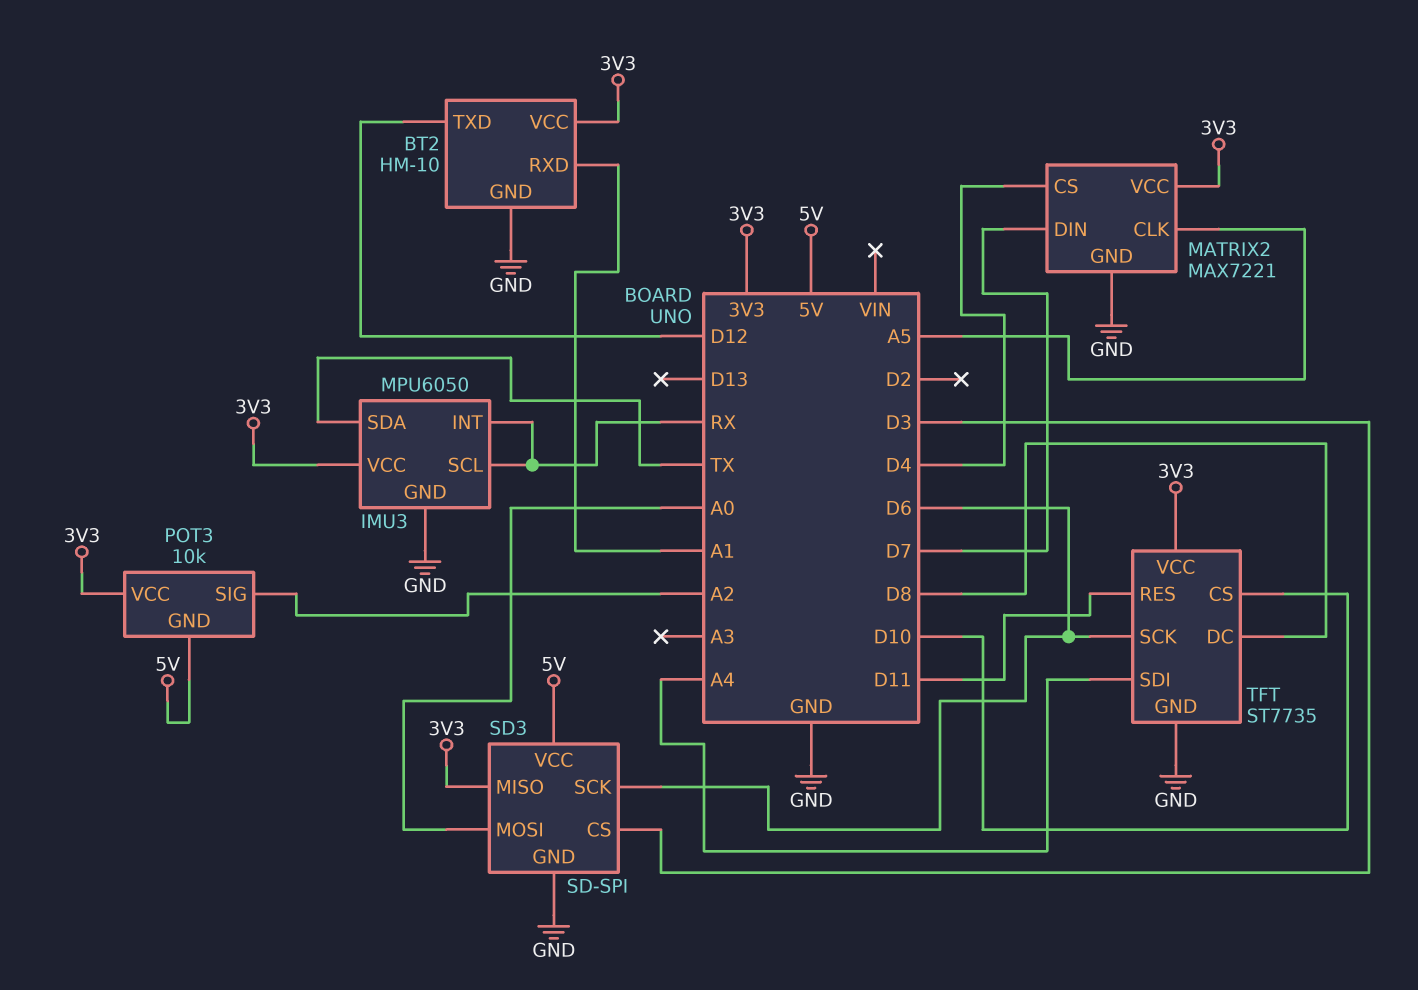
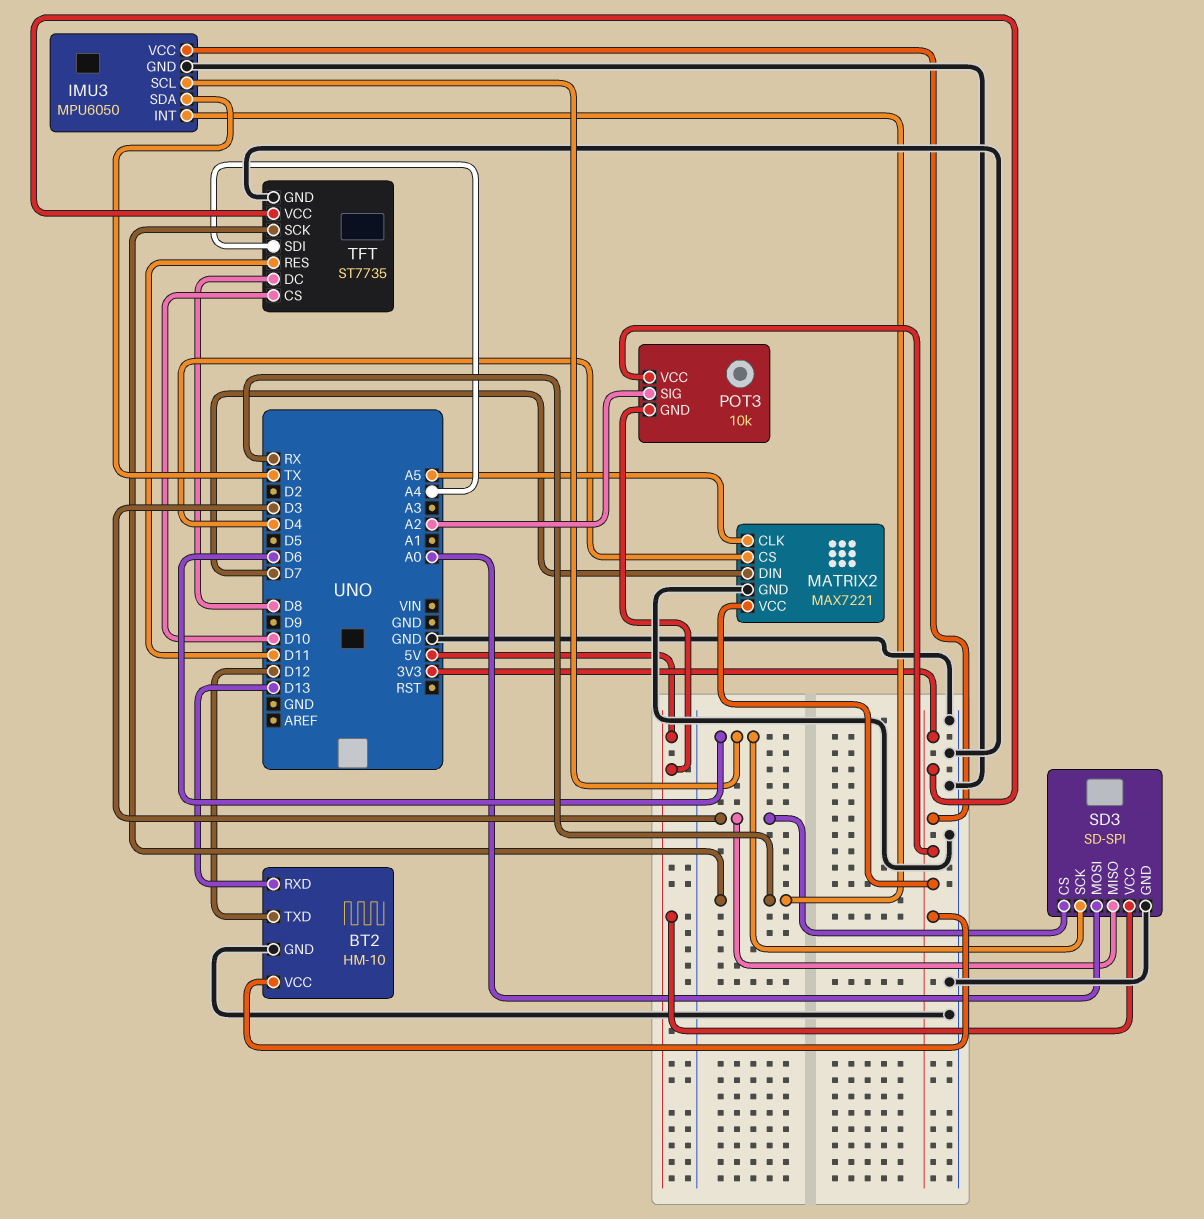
BT2 pin RXD: A1 -> D13
IMU3 pin SCL: RX -> D6
SD3 pin MISO: 3V3 -> D3
TFT pin SCK: D6 -> RX

